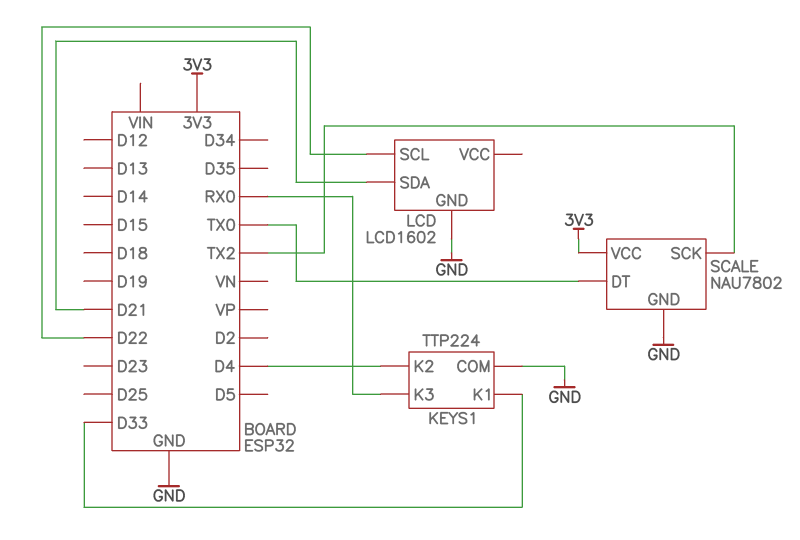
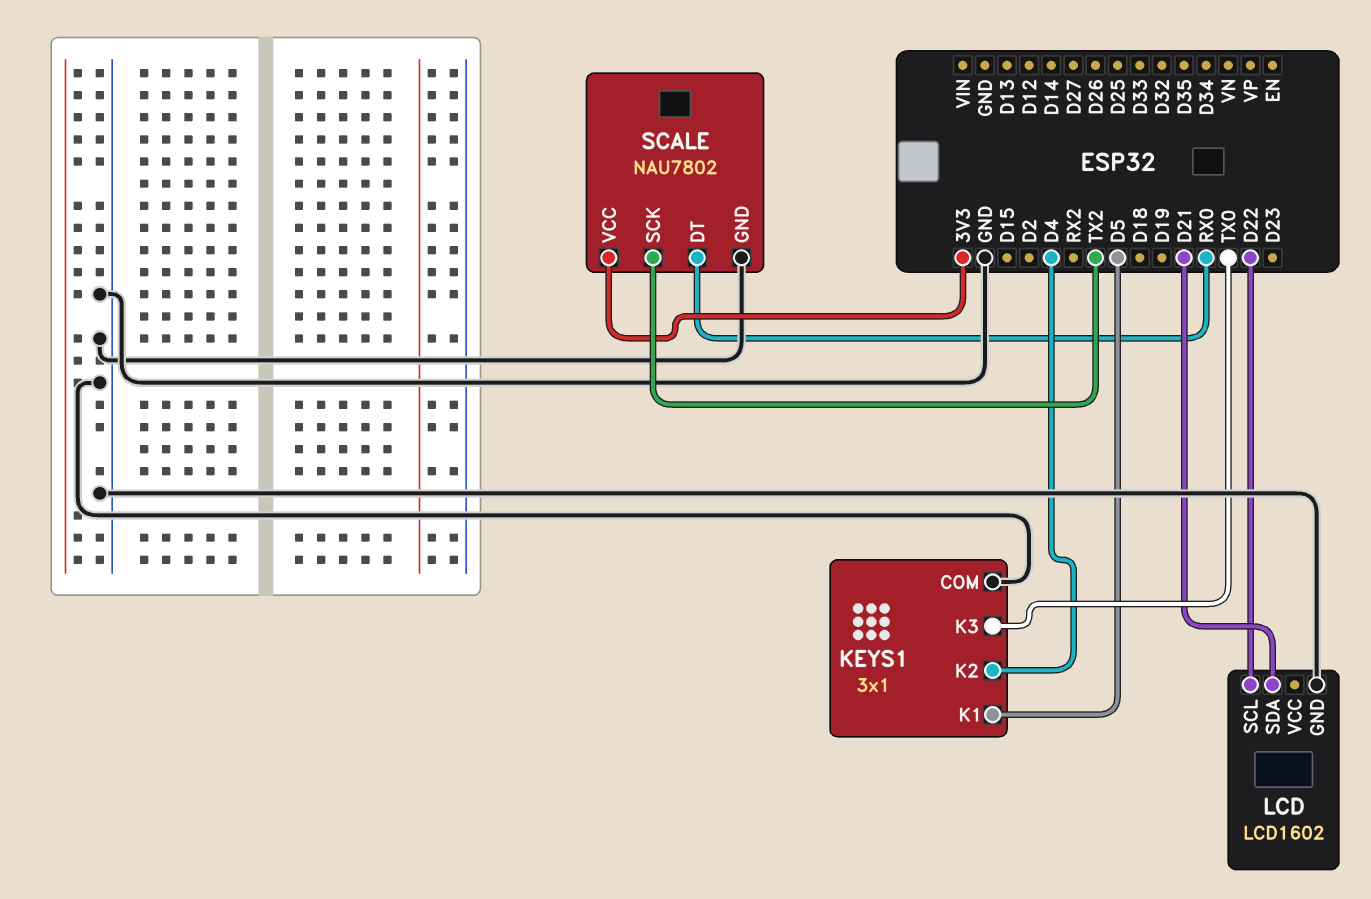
KEYS1: TTP224 -> 3x1
KEYS1 pin K1: D33 -> D5
KEYS1 pin K3: RX0 -> TX0
SCALE pin DT: TX0 -> RX0

